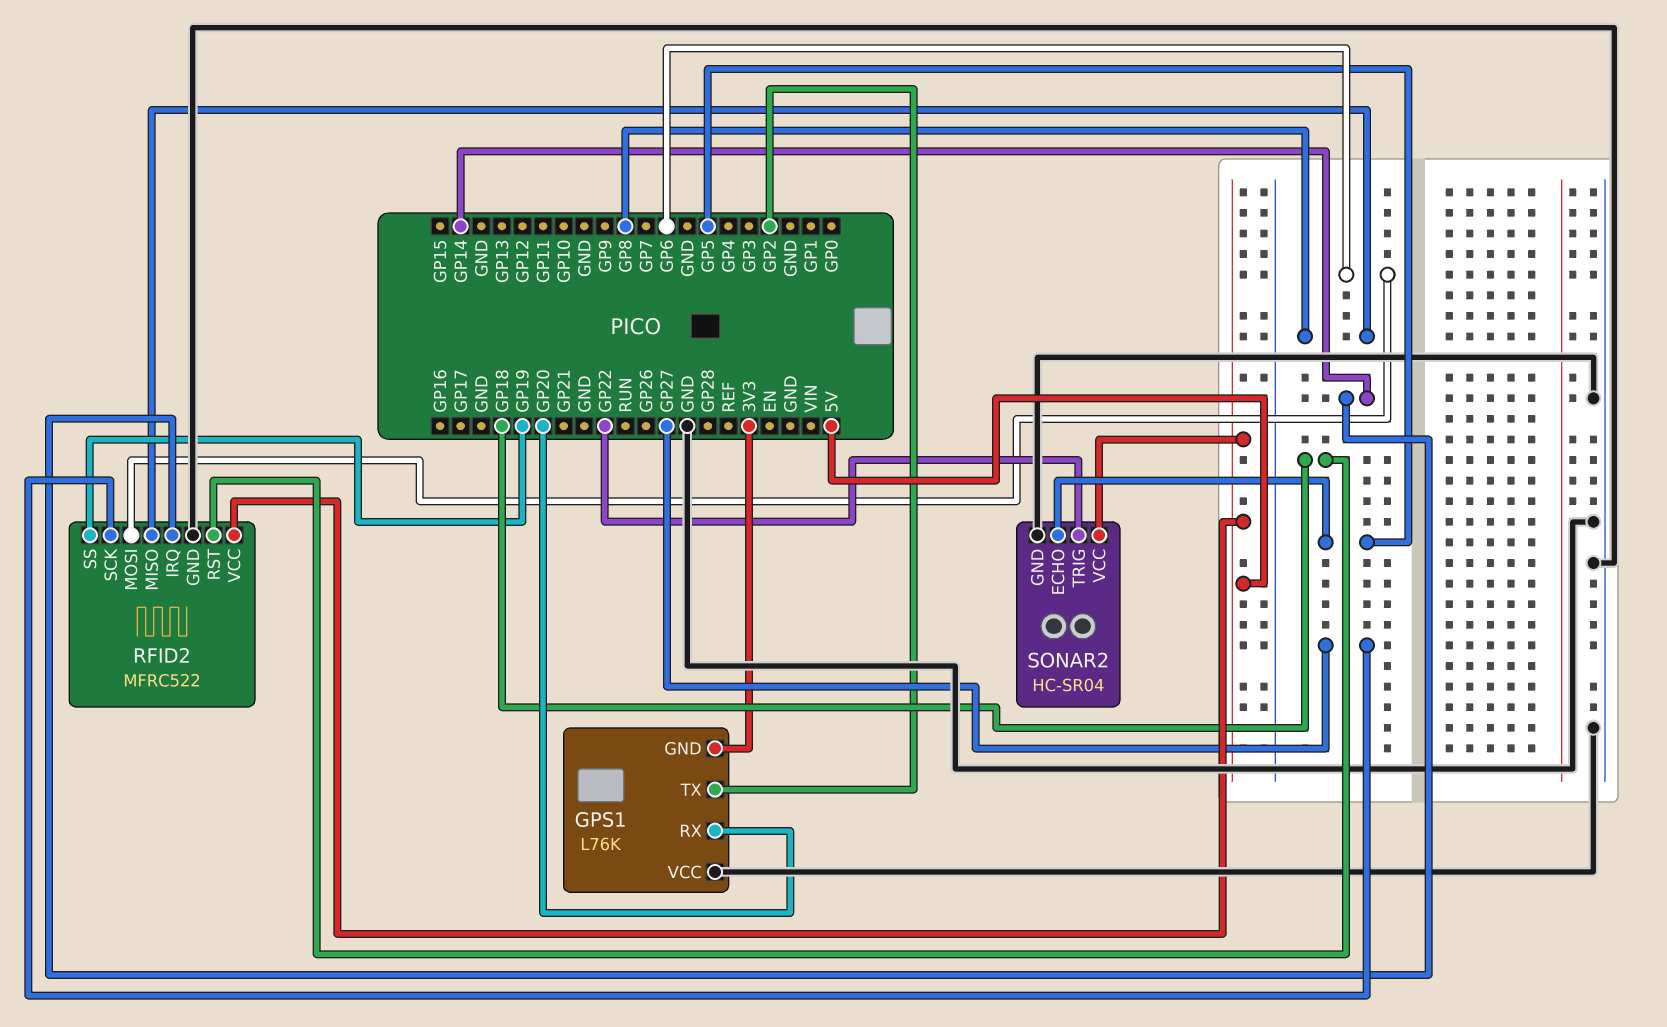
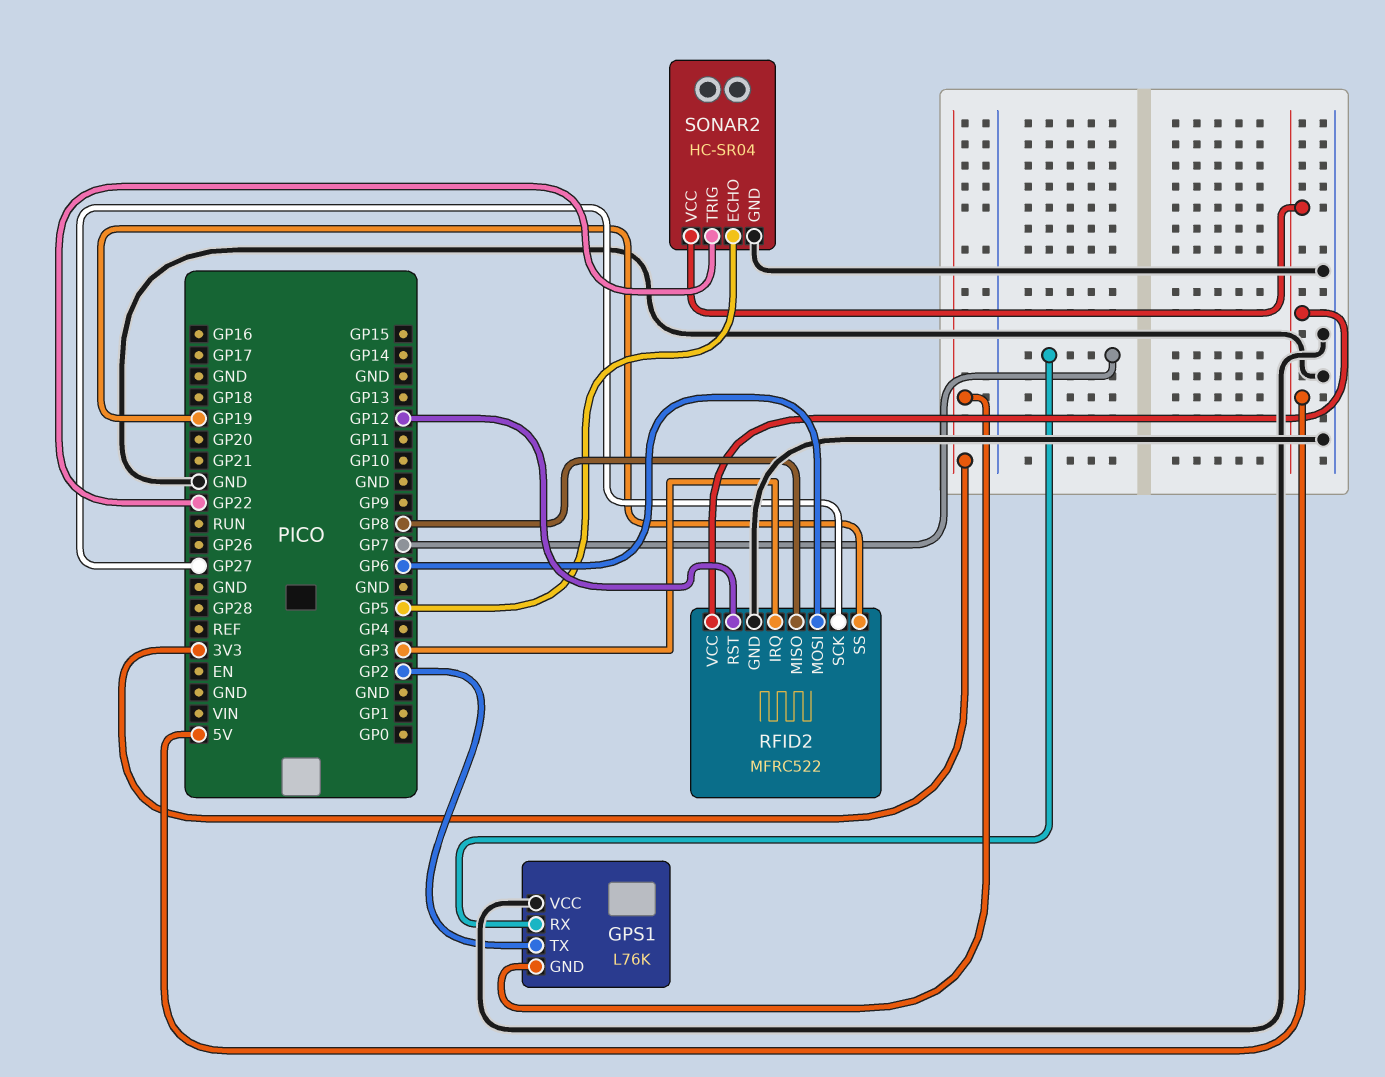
GPS1 pin RX: GP20 -> GP7
RFID2 pin IRQ: GP14 -> GP3
RFID2 pin RST: GP18 -> GP12

